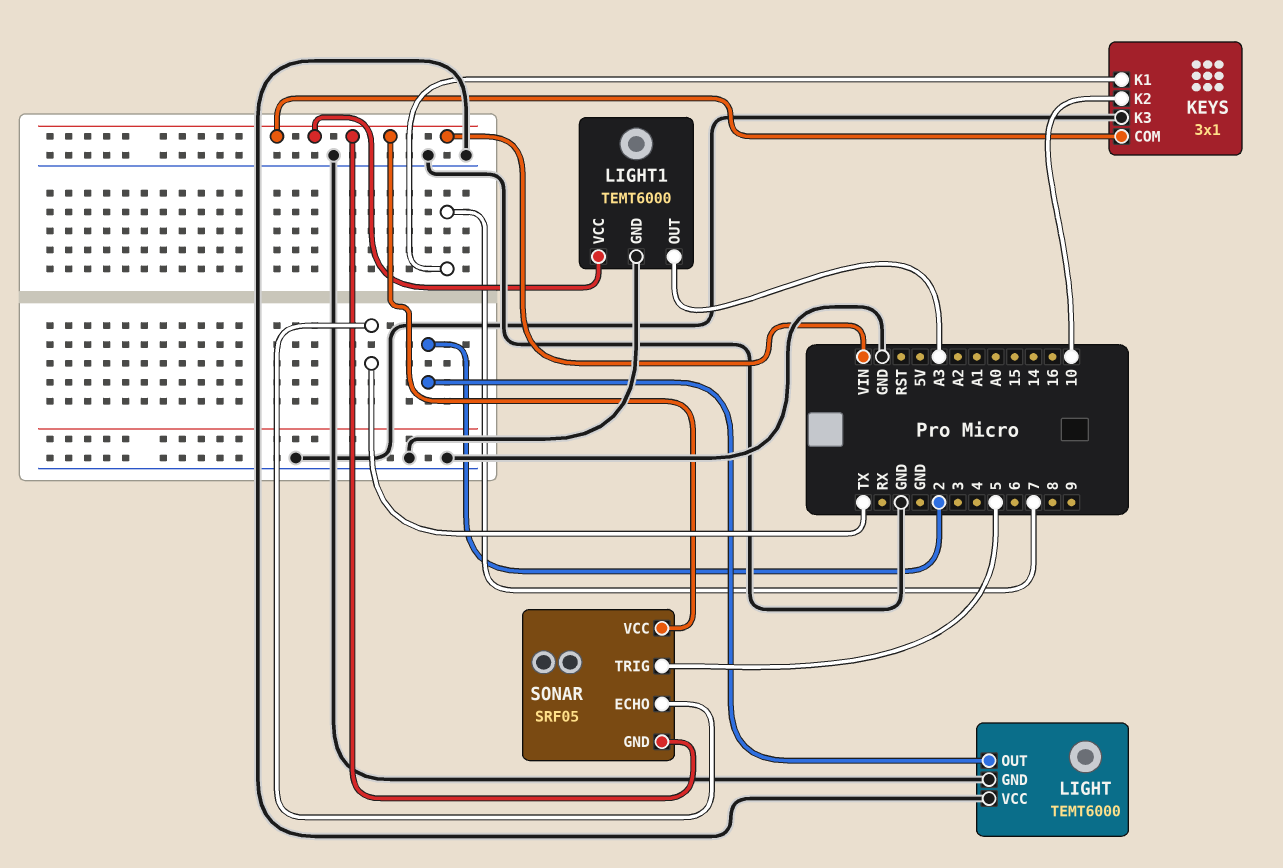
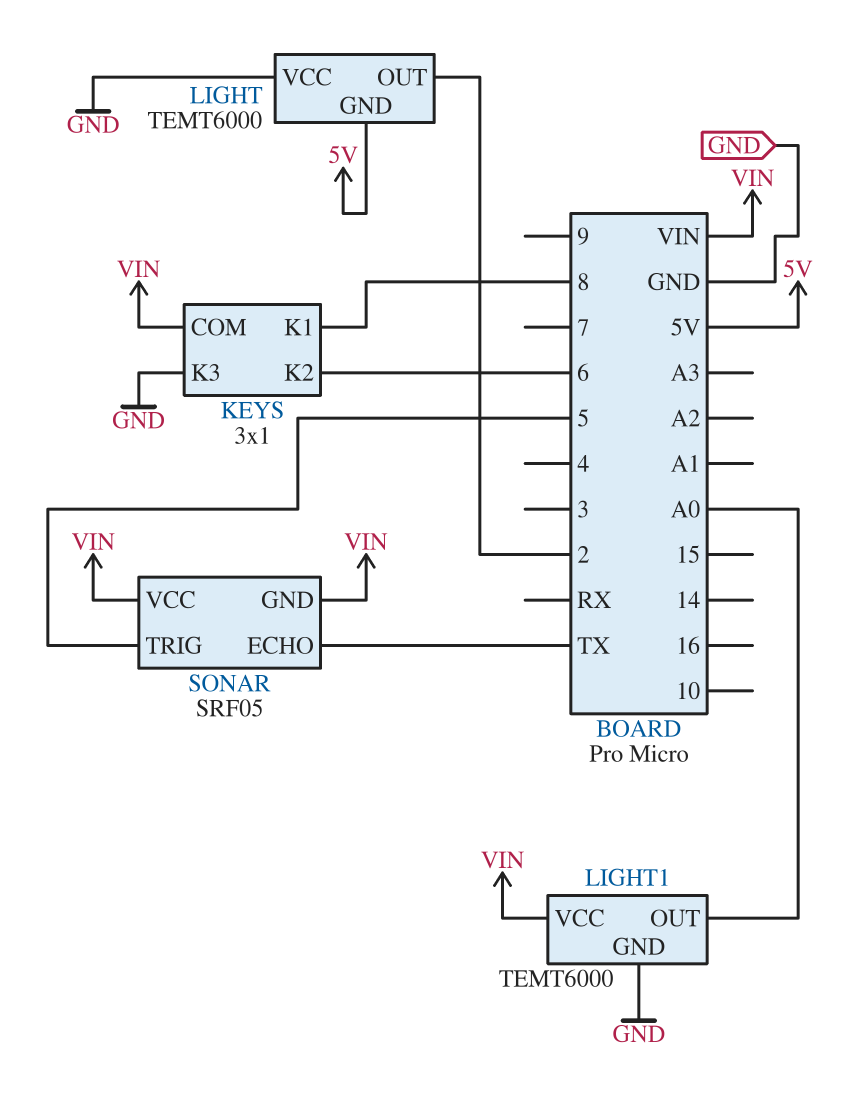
KEYS pin K1: 7 -> 8
KEYS pin K2: 10 -> 6
LIGHT pin GND: GND -> 5V
LIGHT1 pin OUT: A3 -> A0

